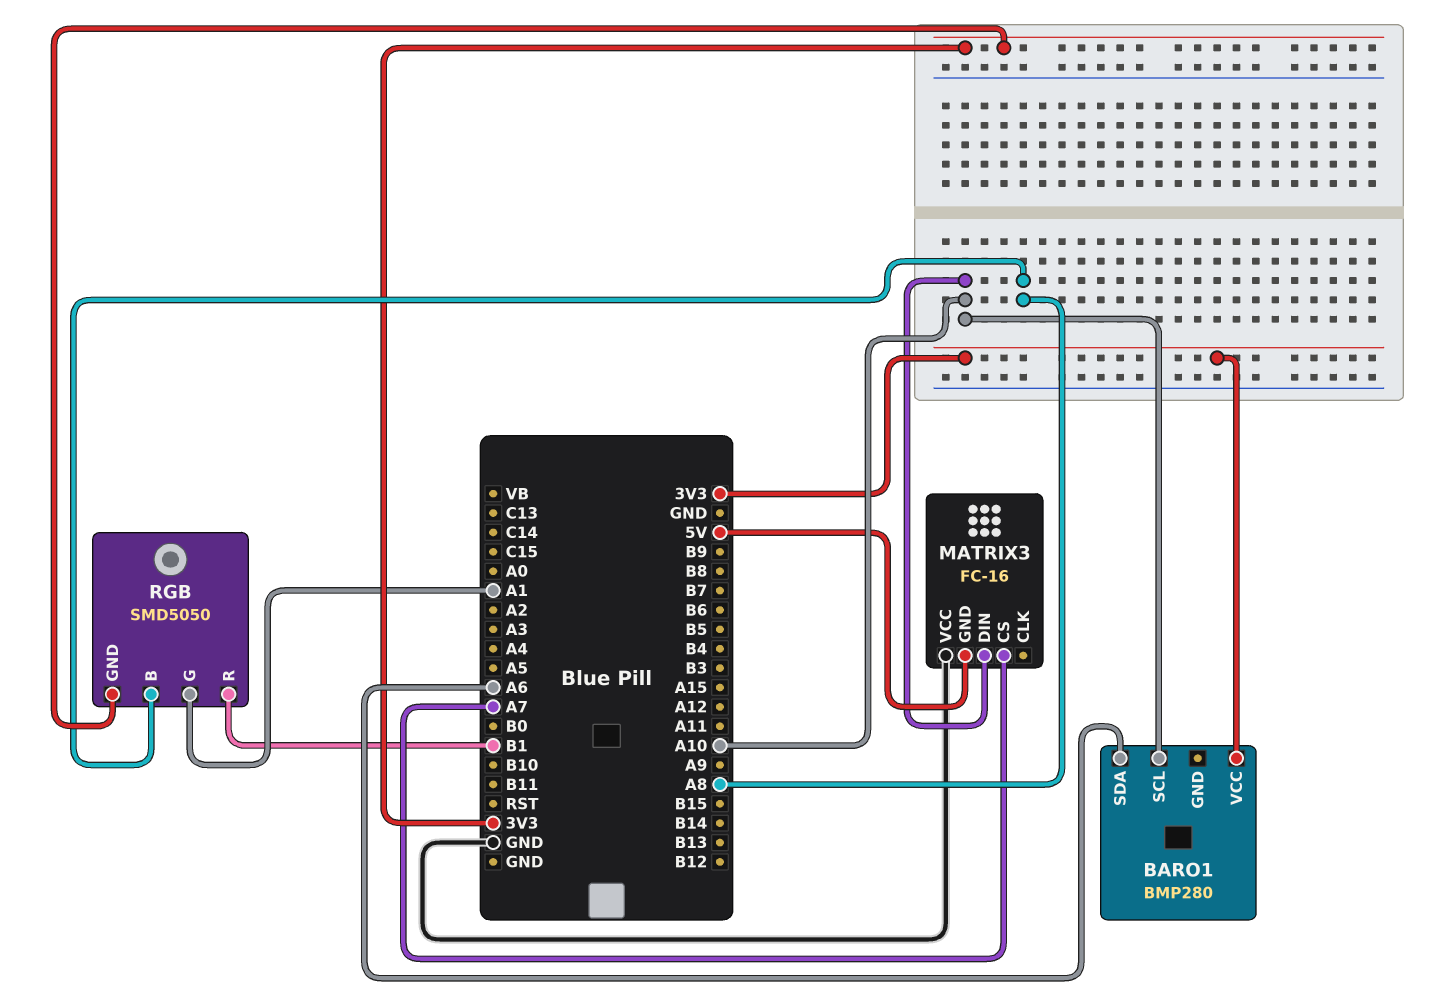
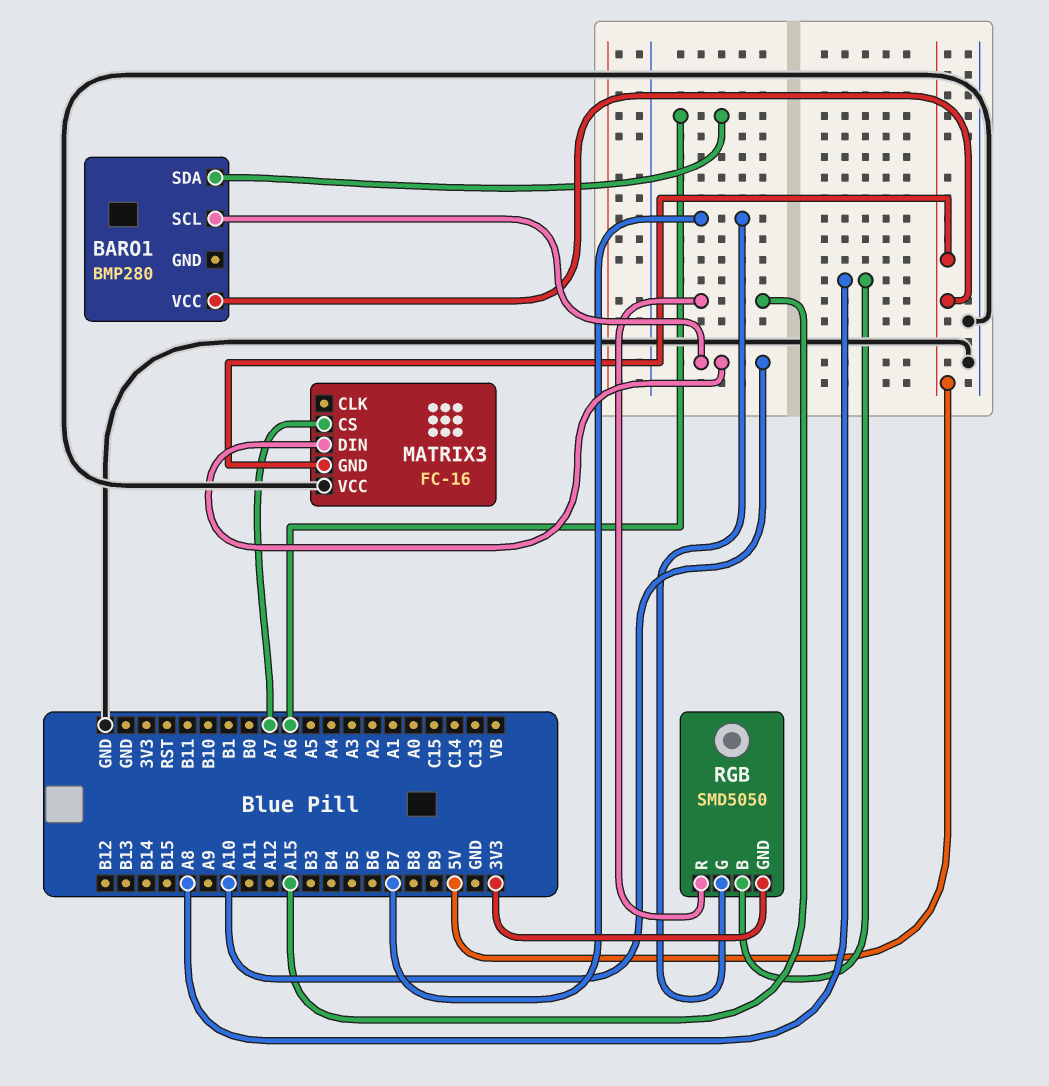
BARO1 pin VCC: 3V3 -> 5V
RGB pin G: A1 -> B7
RGB pin R: B1 -> A15

